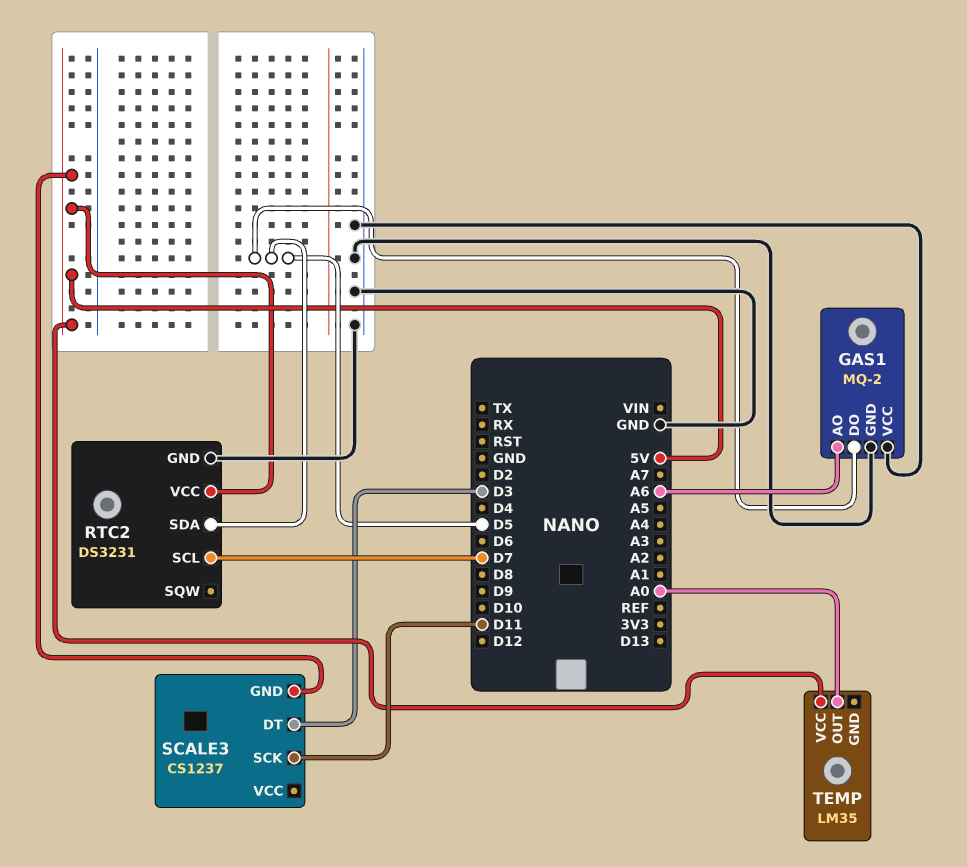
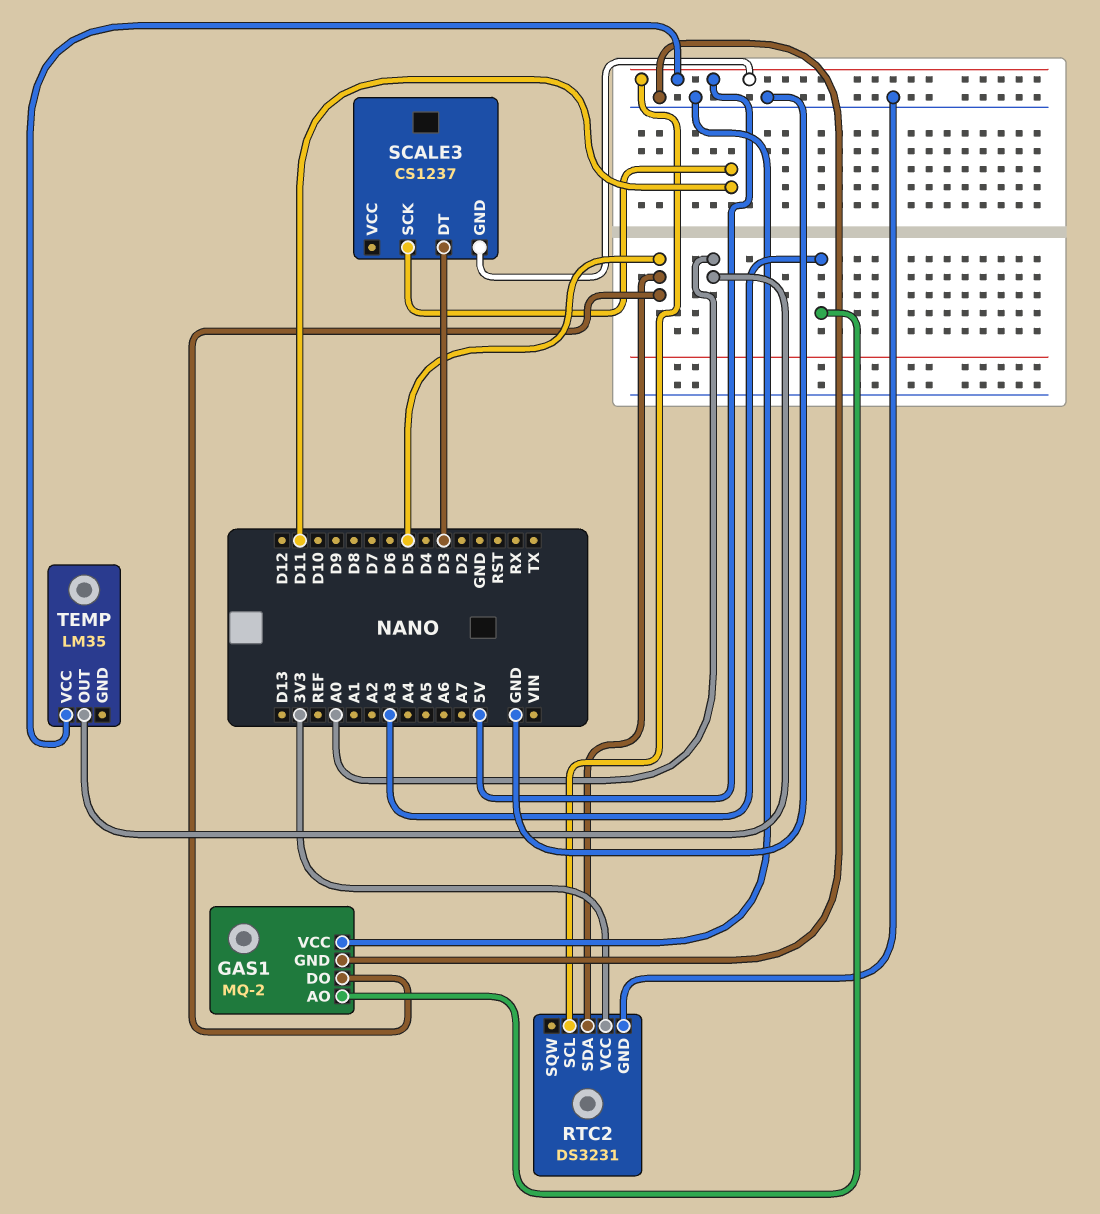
GAS1 pin AO: A6 -> A3
RTC2 pin SCL: D7 -> 5V
RTC2 pin VCC: 5V -> 3V3

